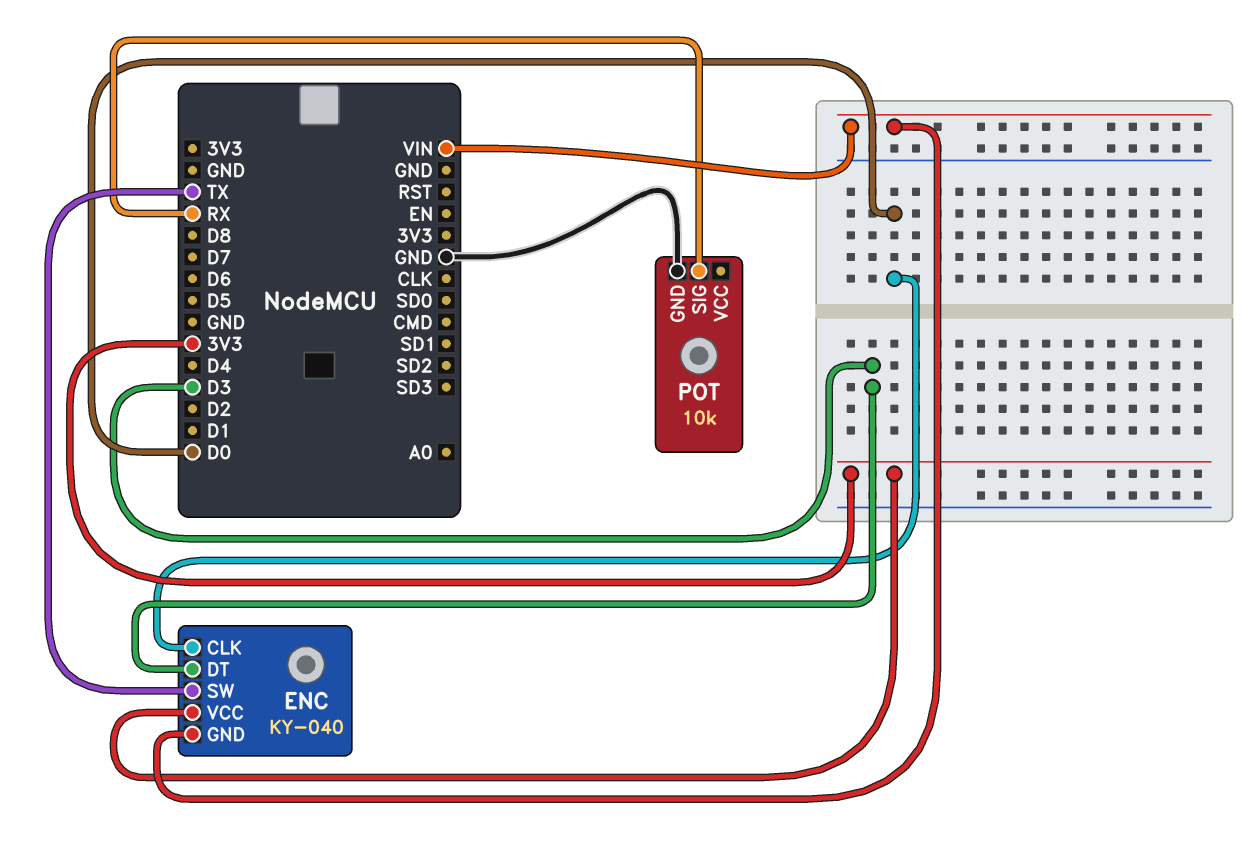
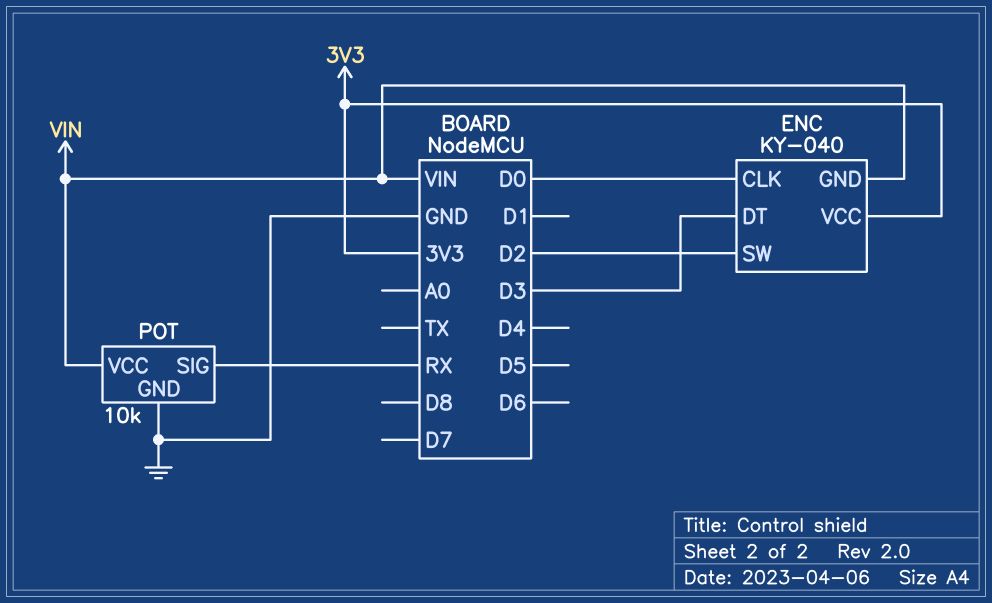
ENC pin SW: TX -> D2
POT pin VCC: none -> VIN

